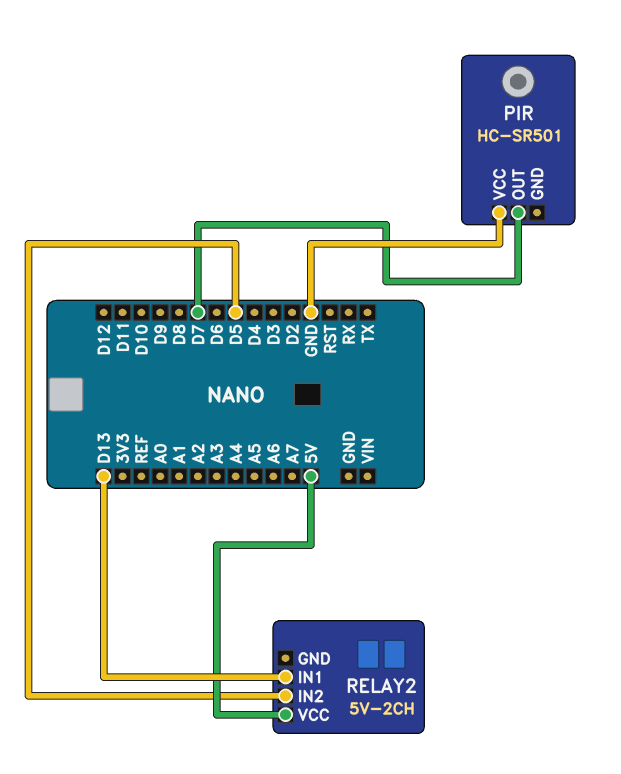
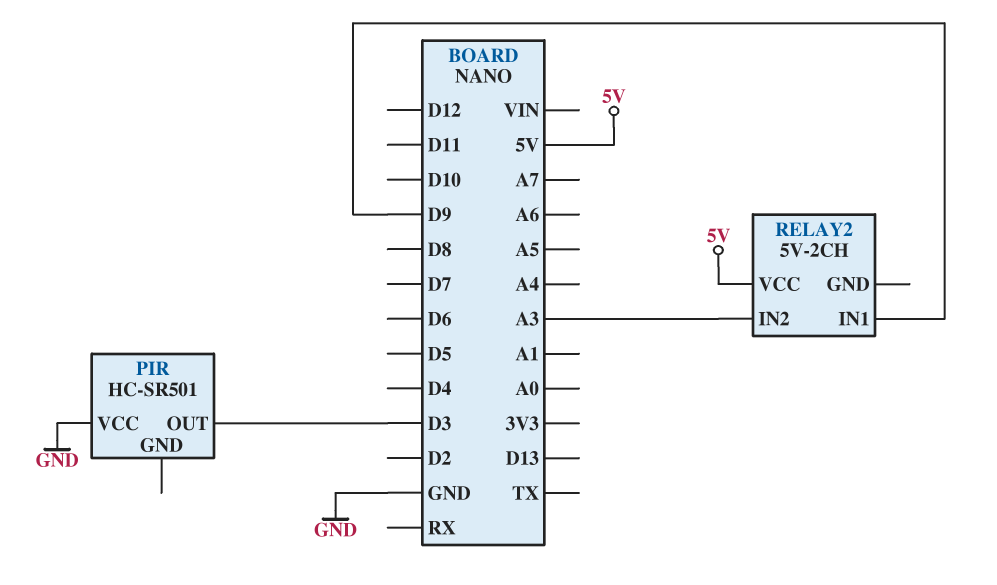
PIR pin OUT: D7 -> D3
RELAY2 pin IN1: D13 -> D9
RELAY2 pin IN2: D5 -> A3

